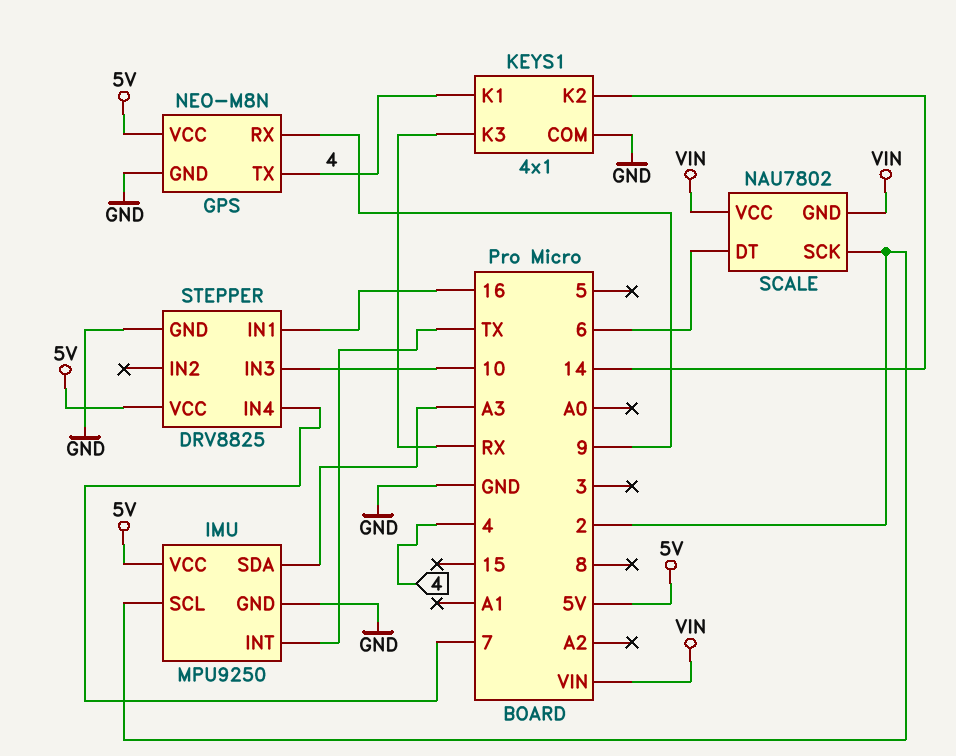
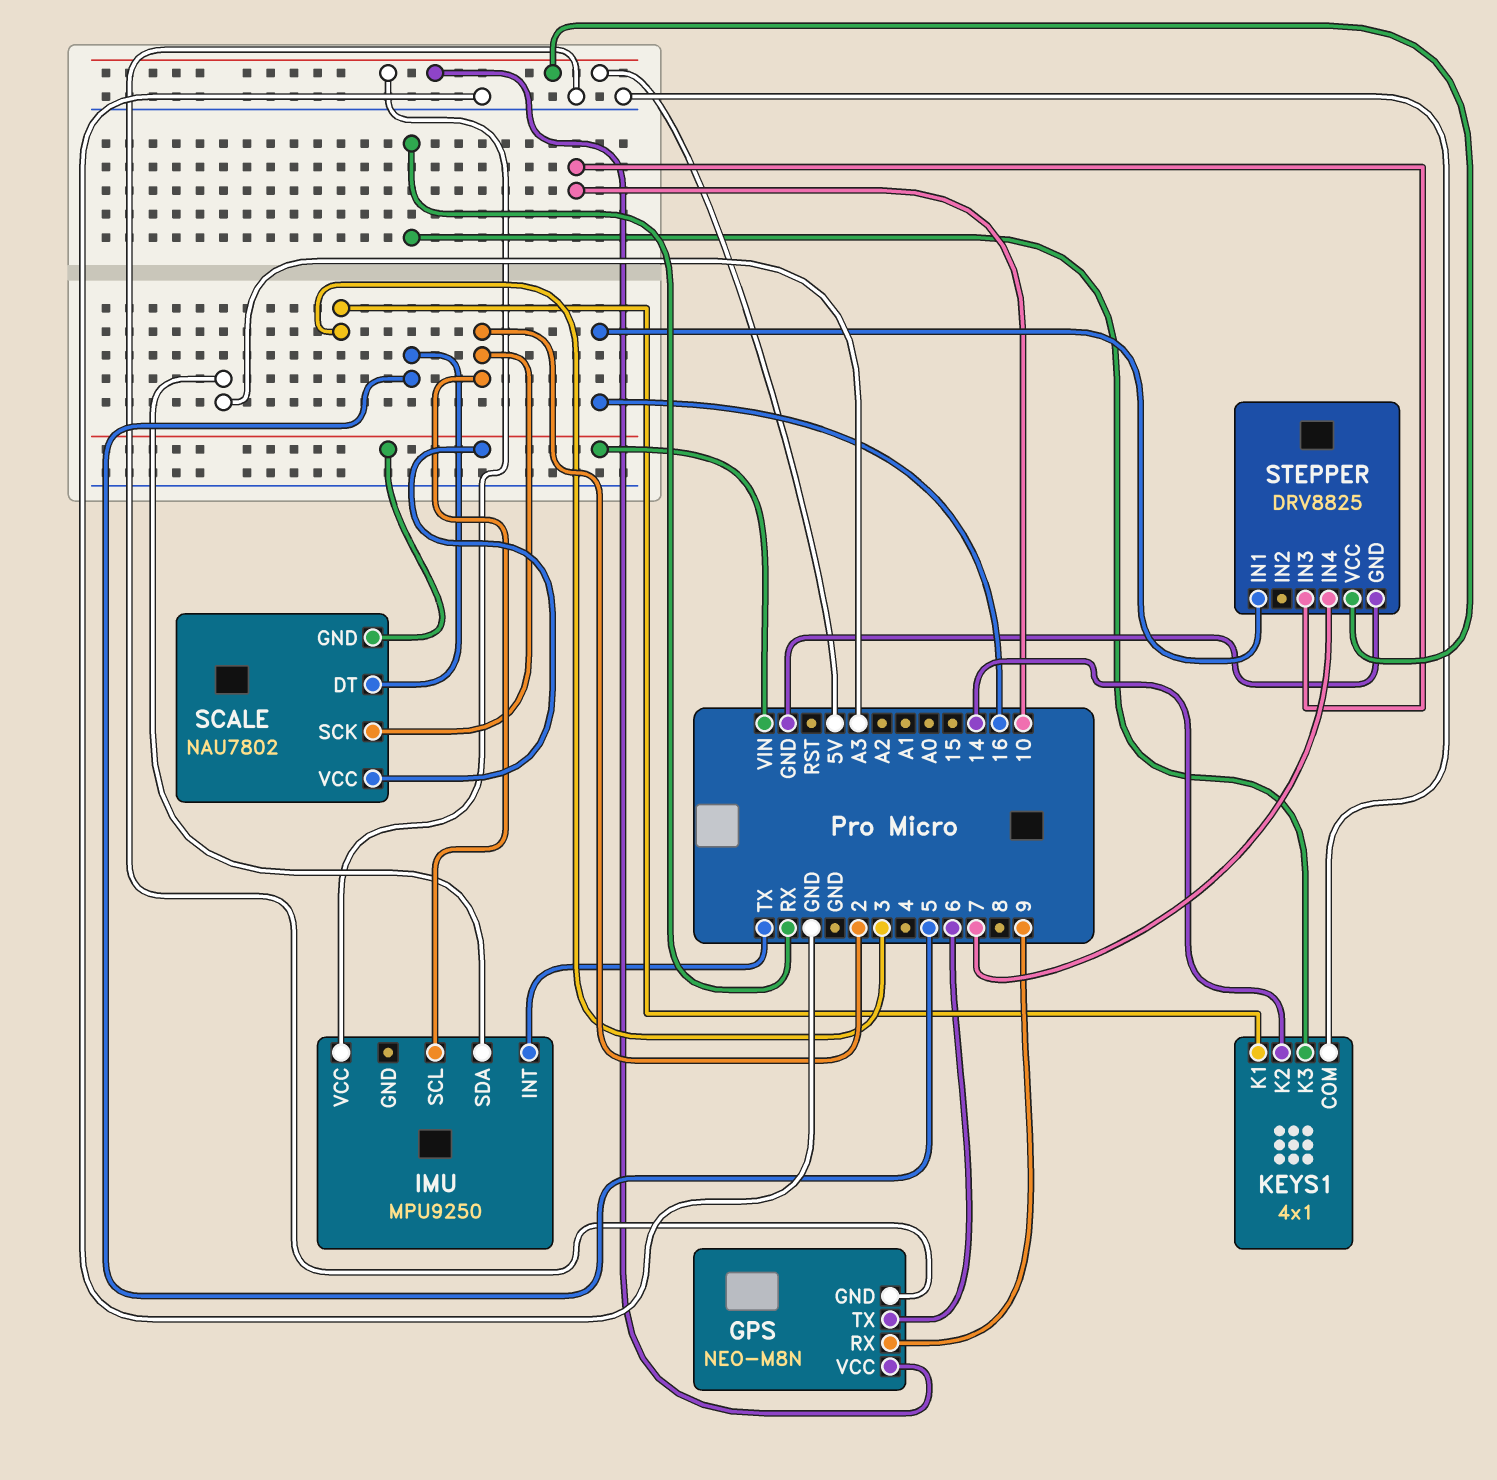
GPS pin TX: 4 -> 6
IMU pin GND: GND -> none
KEYS1 pin K1: 4 -> 3
SCALE pin DT: 6 -> 5

